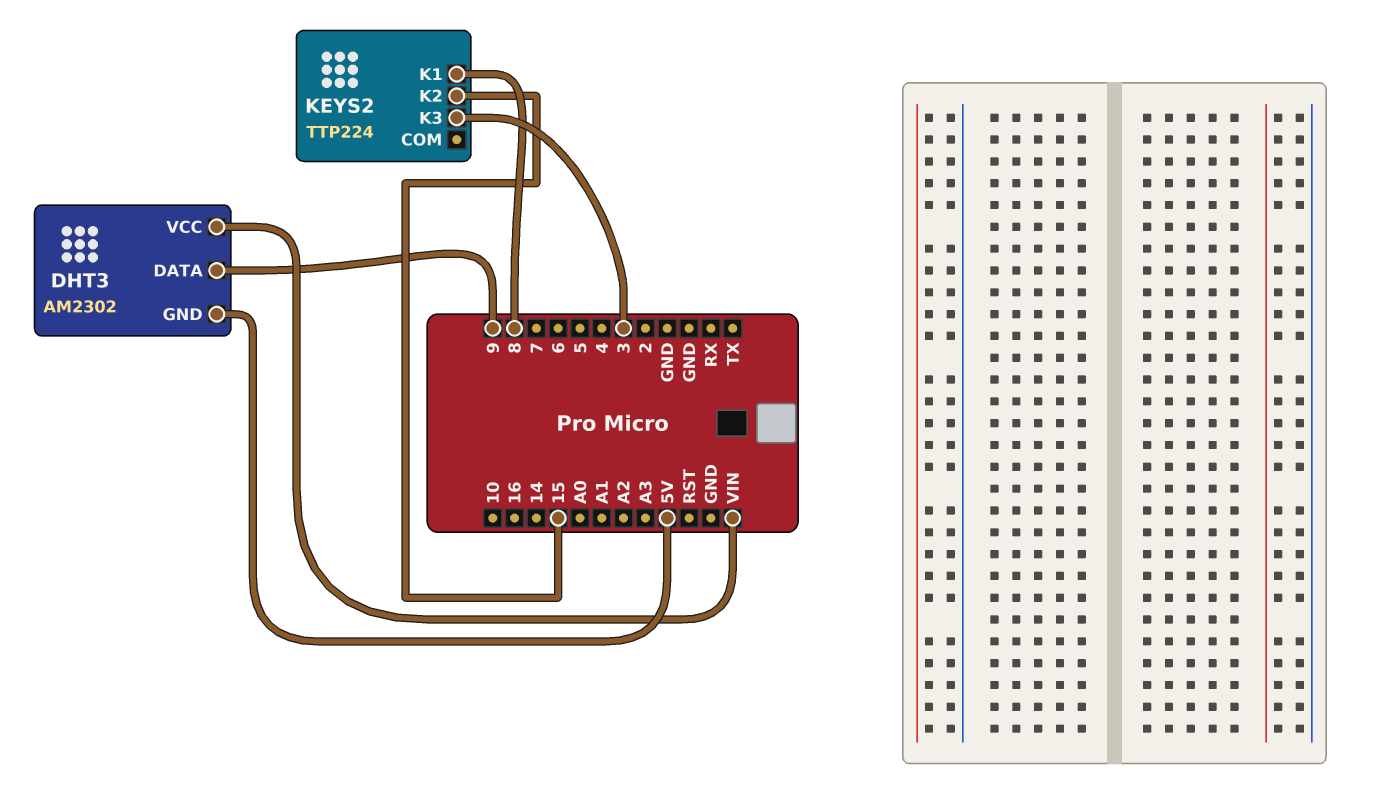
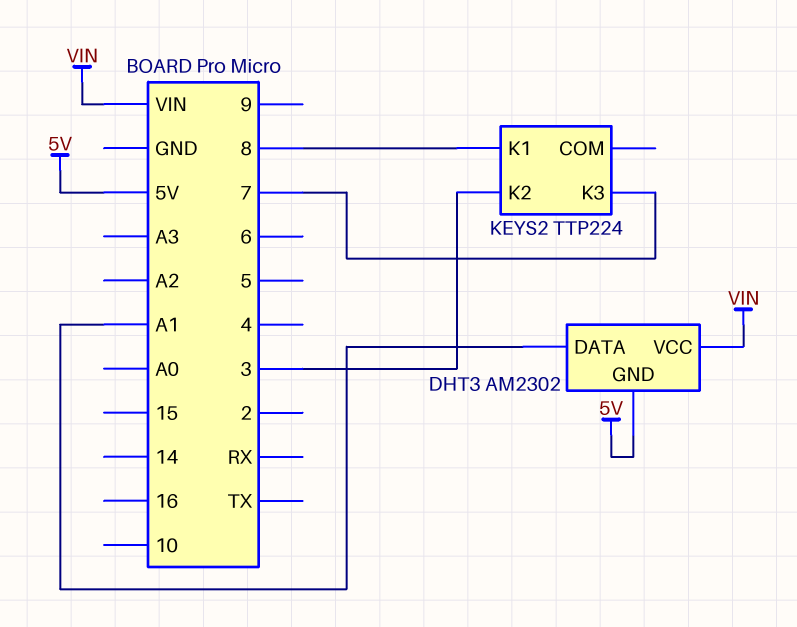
DHT3 pin DATA: 9 -> A1
KEYS2 pin K2: 15 -> 3
KEYS2 pin K3: 3 -> 7

